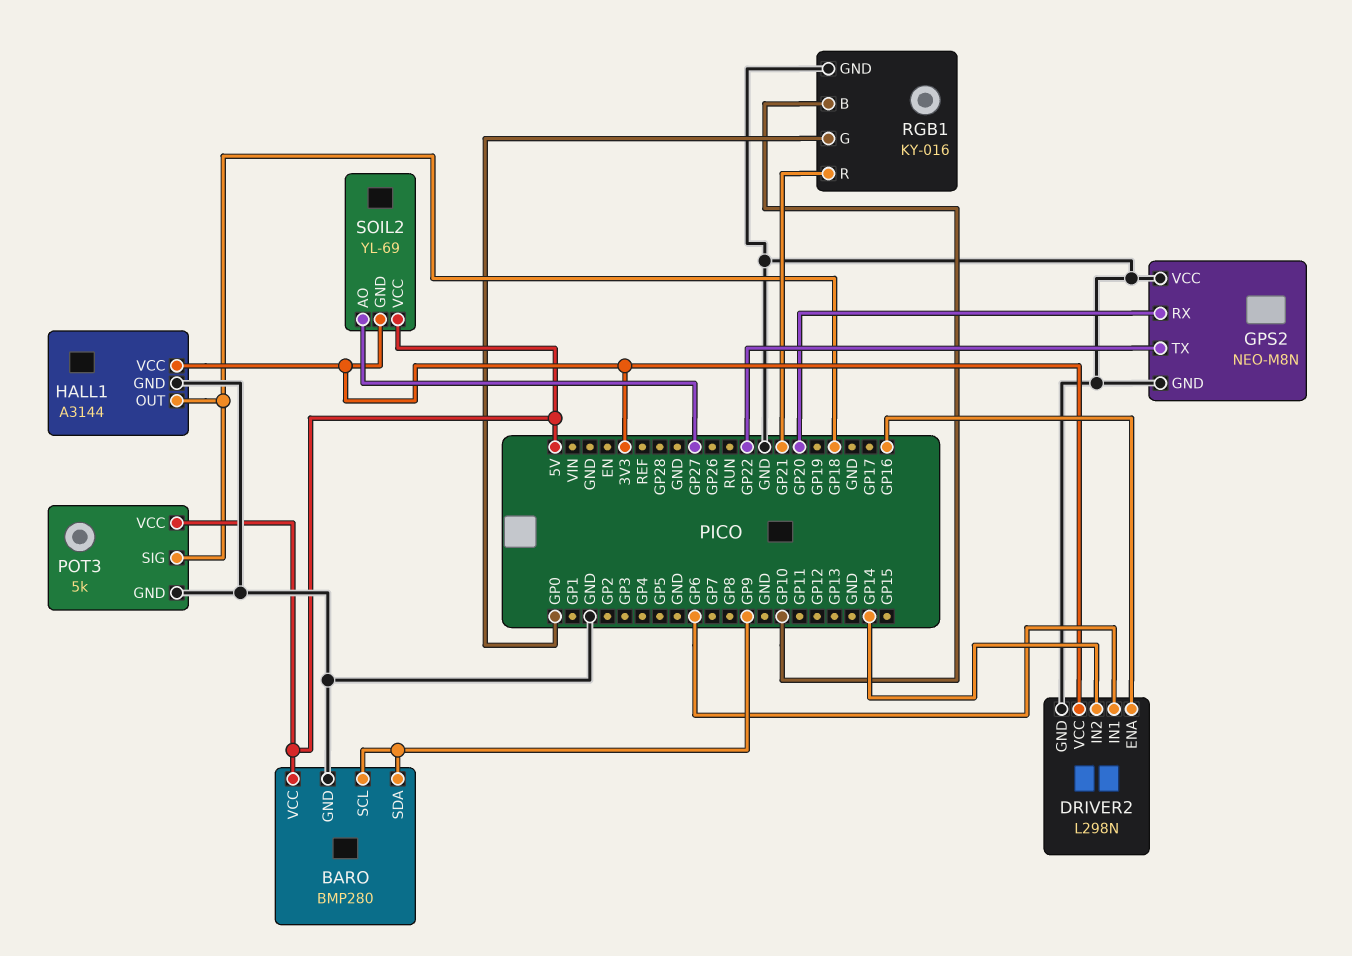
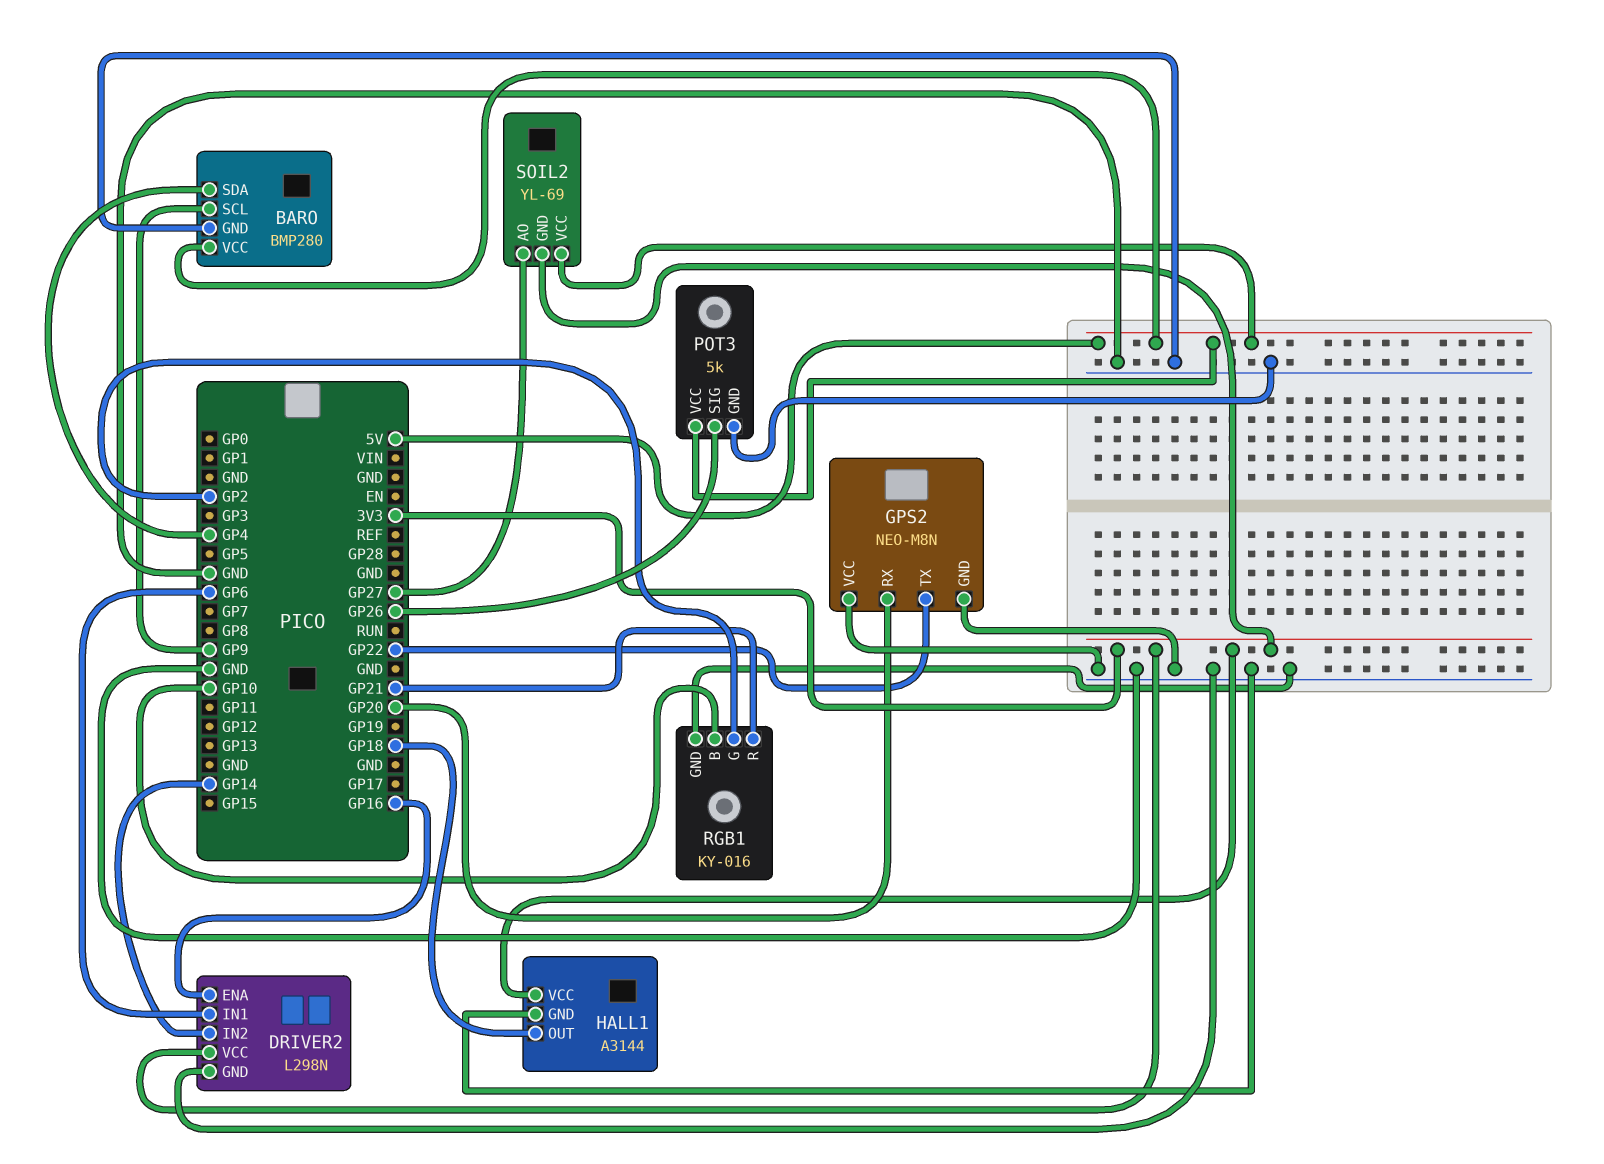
BARO pin SDA: GP9 -> GP4
POT3 pin SIG: GP18 -> GP26
RGB1 pin G: GP0 -> GP2

